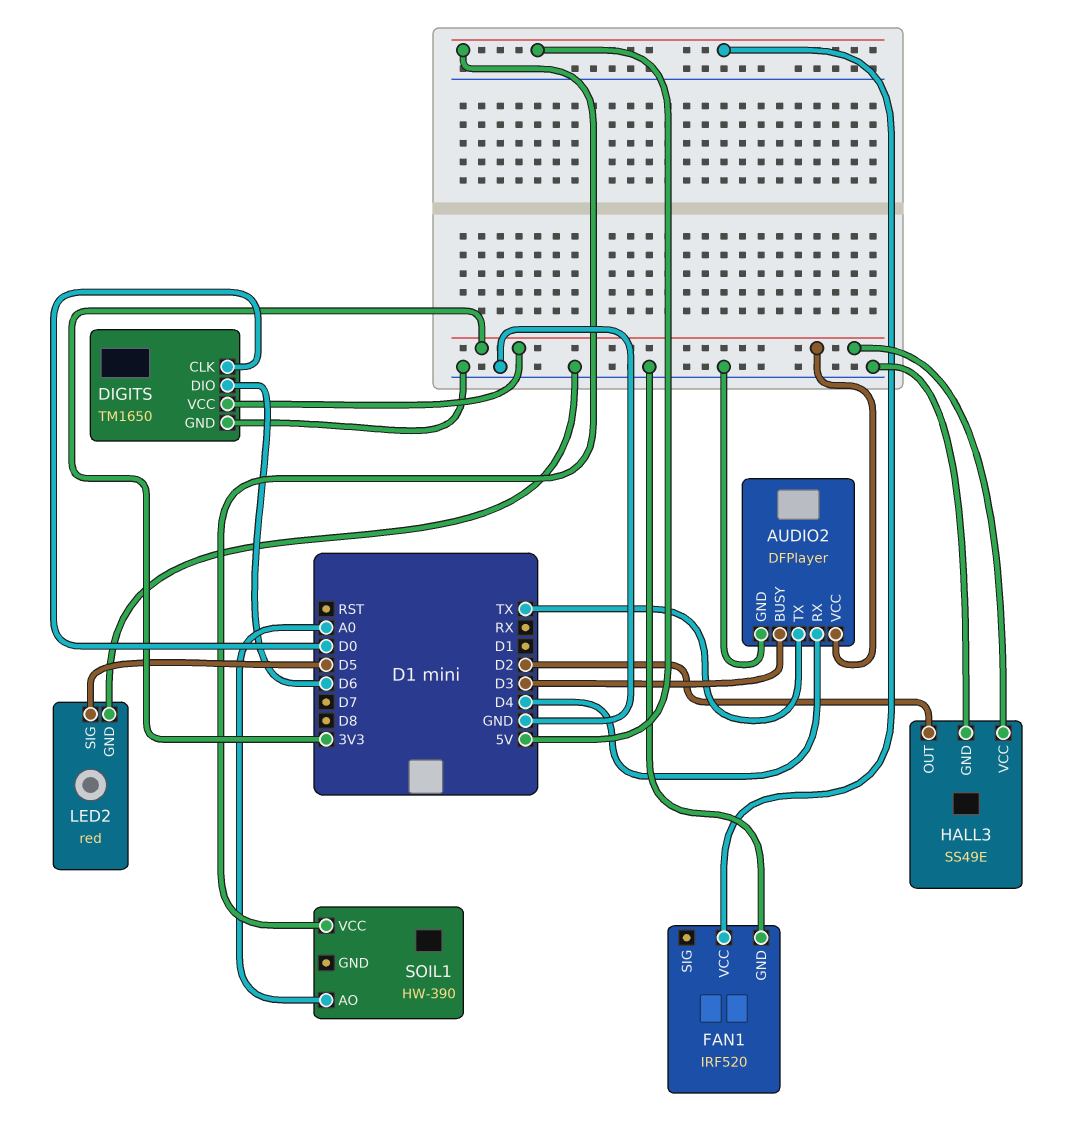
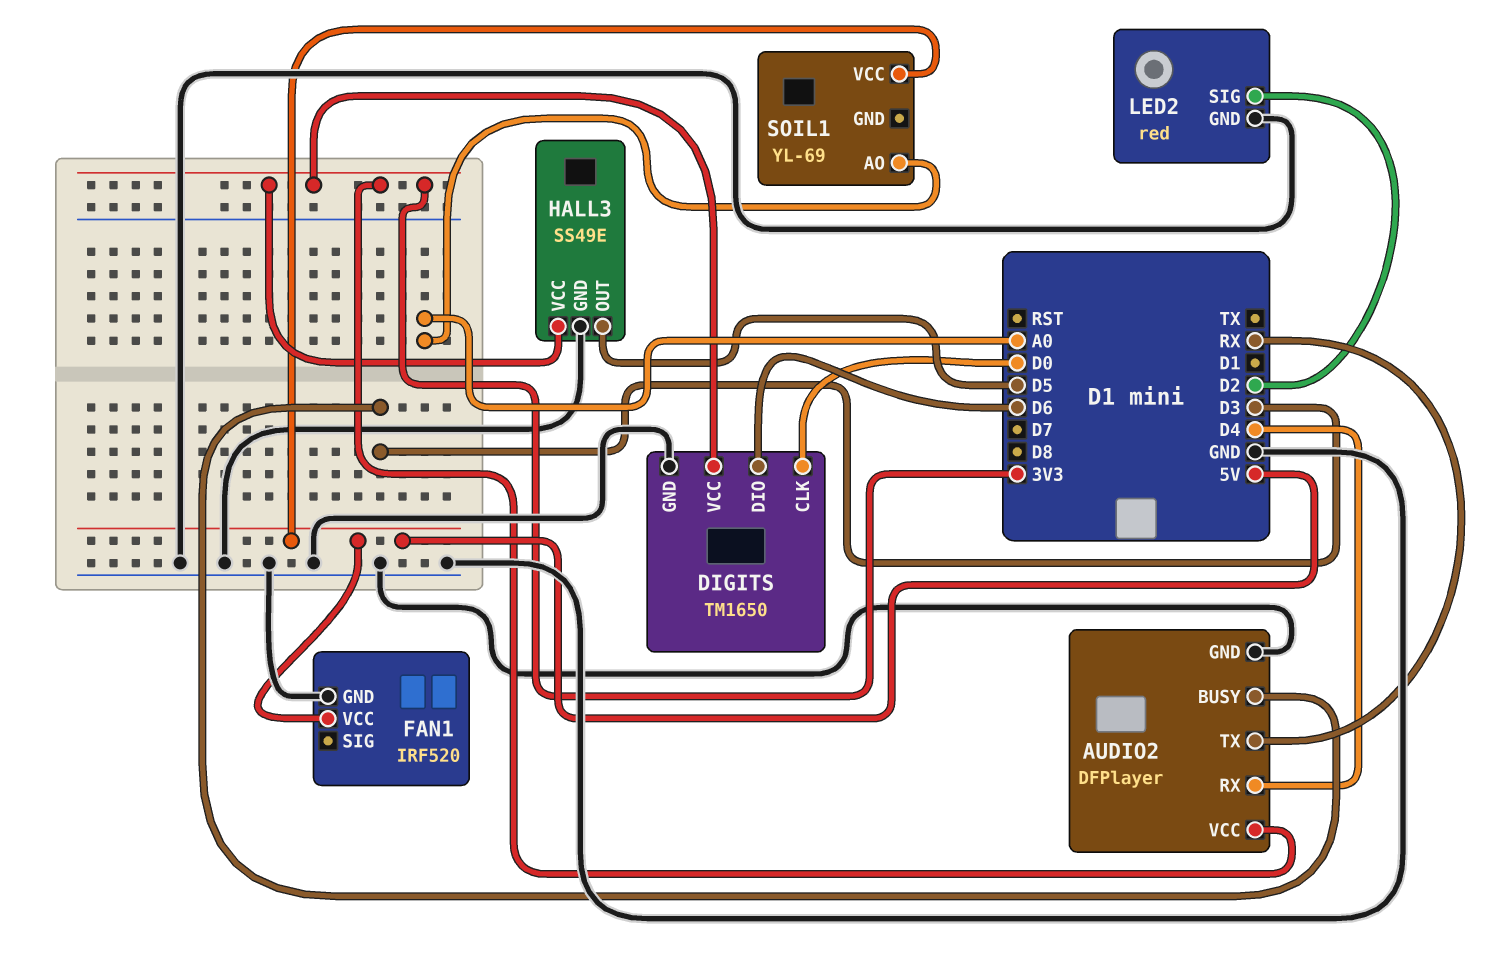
AUDIO2 pin TX: TX -> RX
HALL3 pin OUT: D2 -> D5
LED2 pin SIG: D5 -> D2
SOIL1: HW-390 -> YL-69

